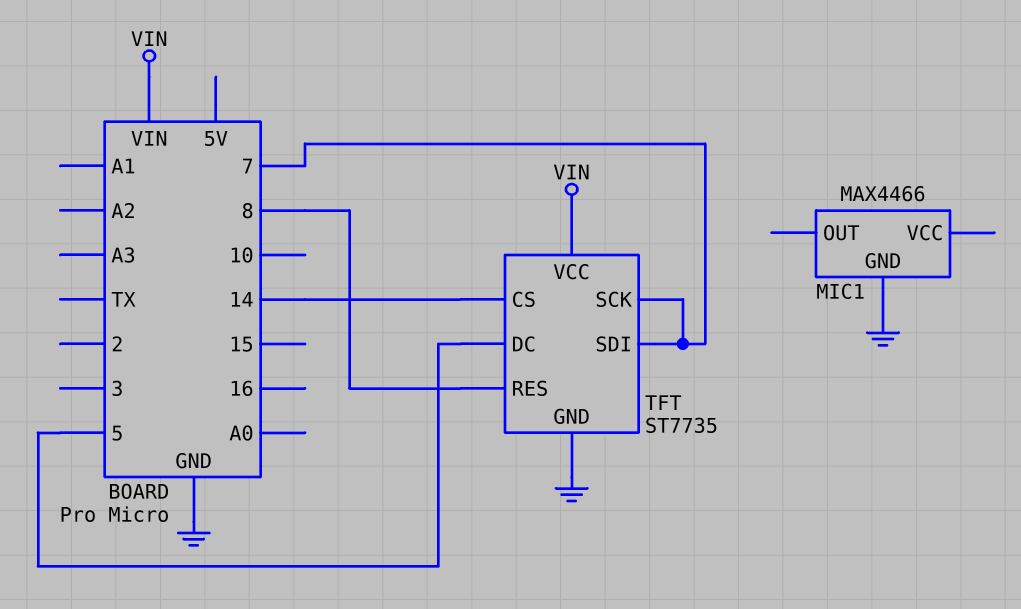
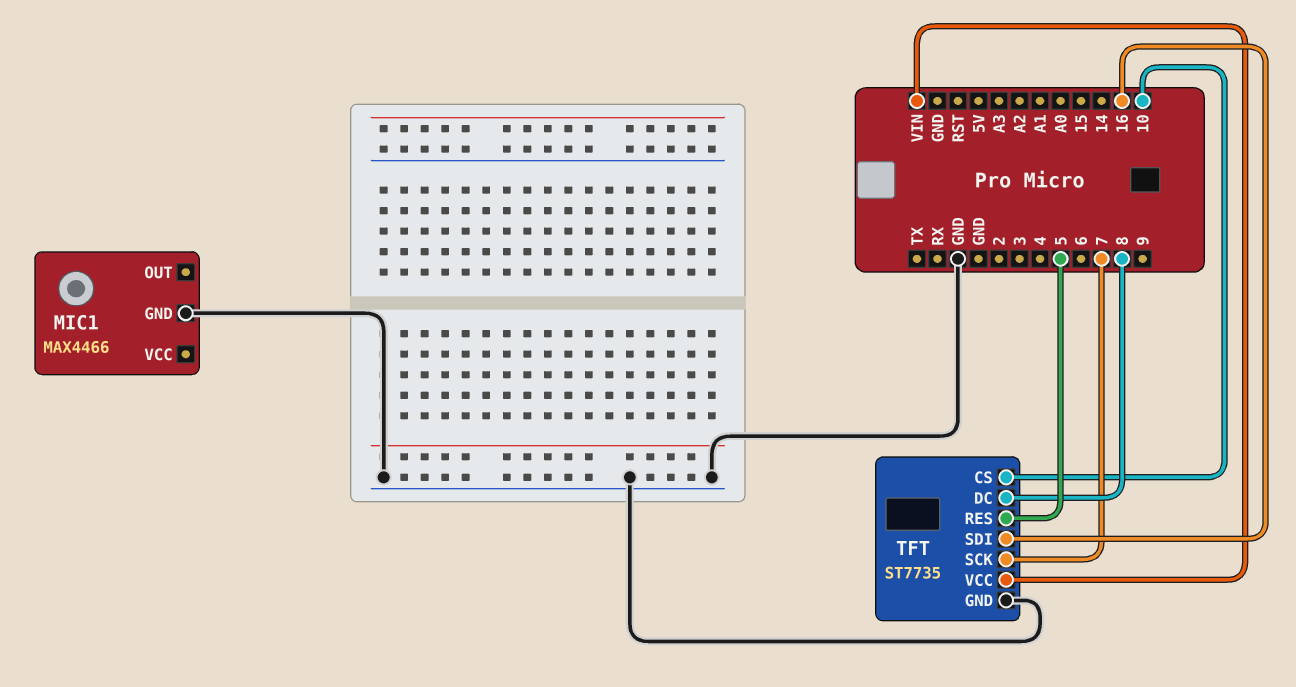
TFT pin CS: 14 -> 10
TFT pin DC: 5 -> 8
TFT pin RES: 8 -> 5
TFT pin SDI: 7 -> 16

